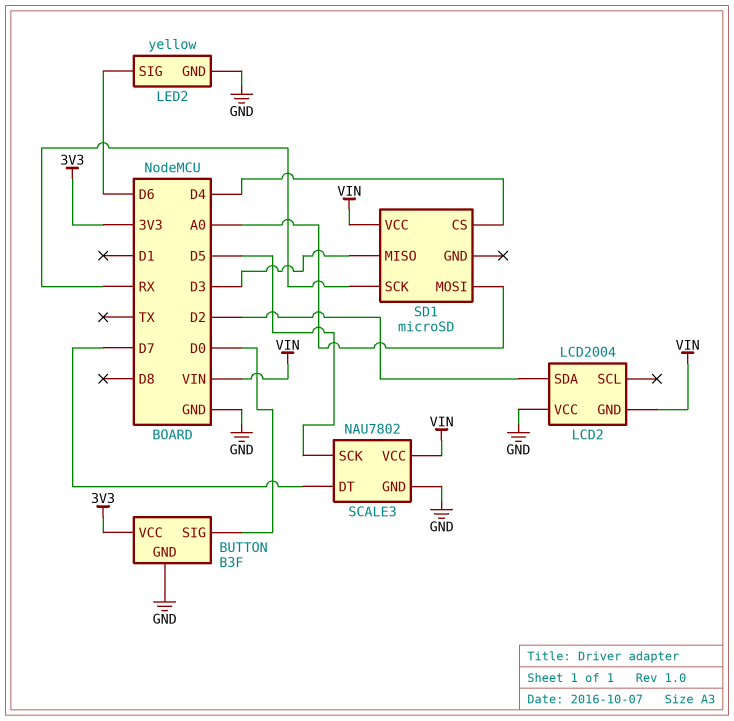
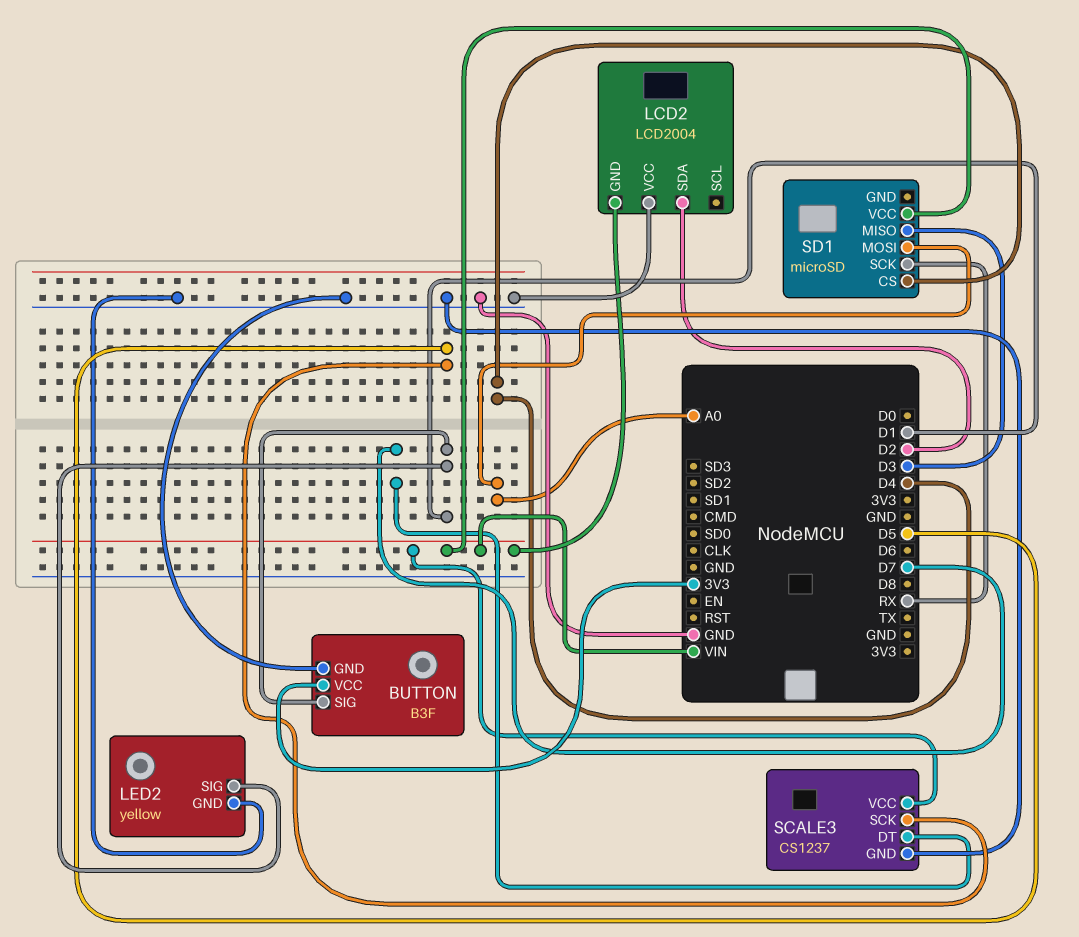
BUTTON pin SIG: D0 -> D1
LED2 pin SIG: D6 -> D1
SCALE3: NAU7802 -> CS1237

